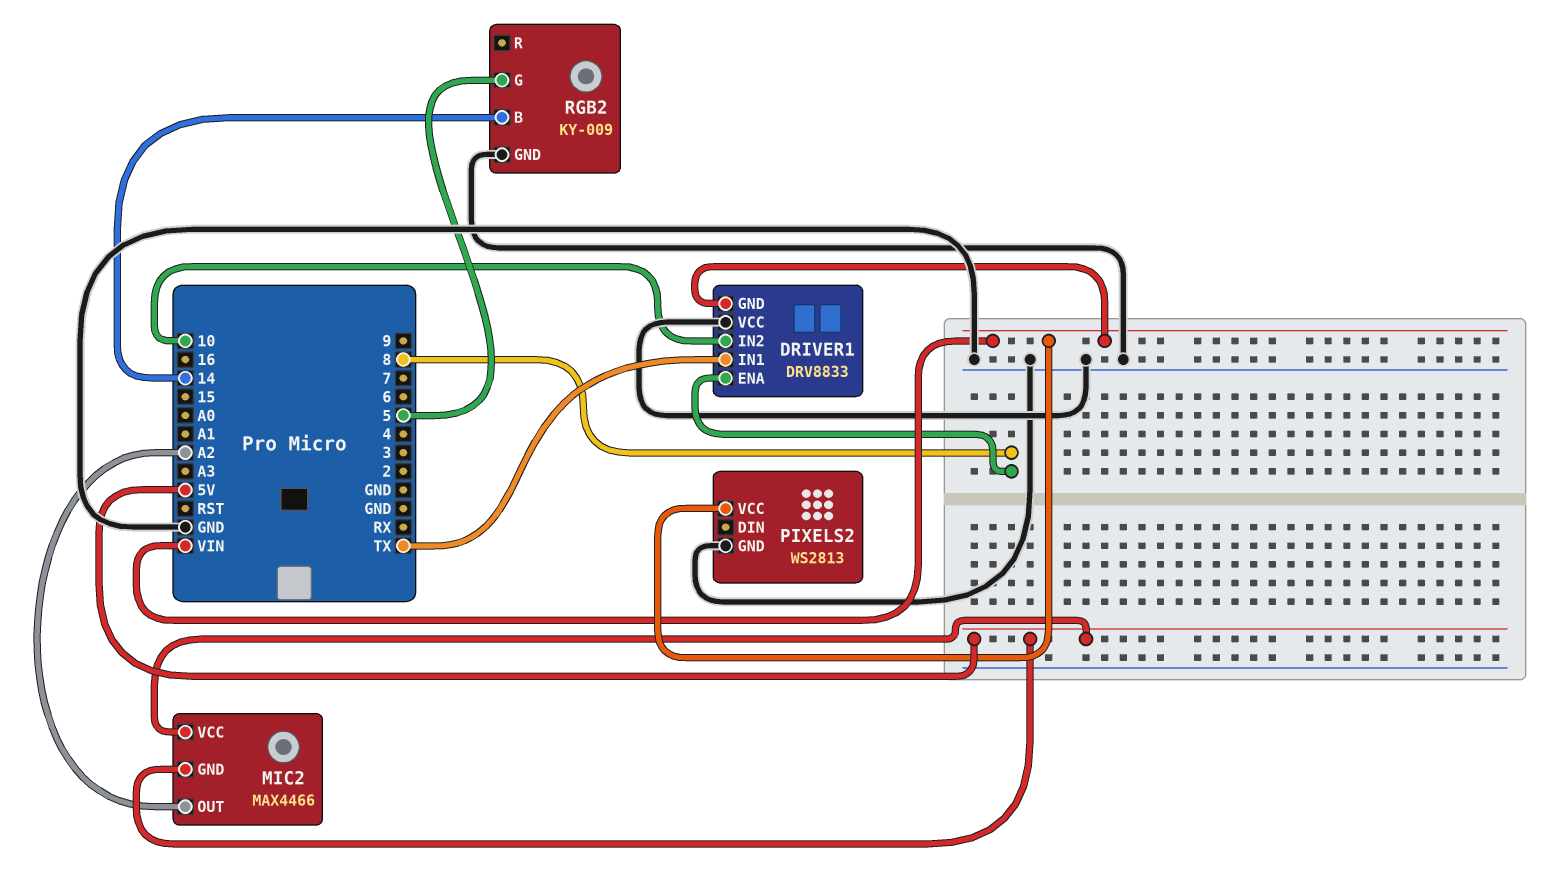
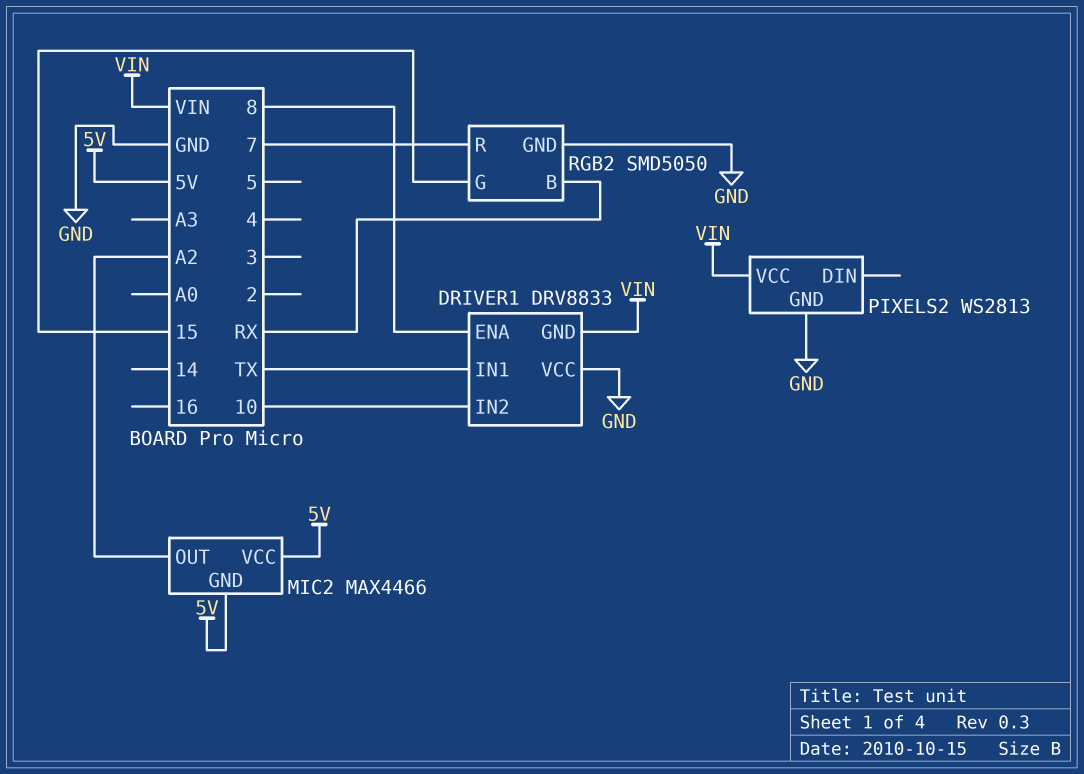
RGB2: KY-009 -> SMD5050
RGB2 pin B: 14 -> RX
RGB2 pin G: 5 -> 15
RGB2 pin R: none -> 7

